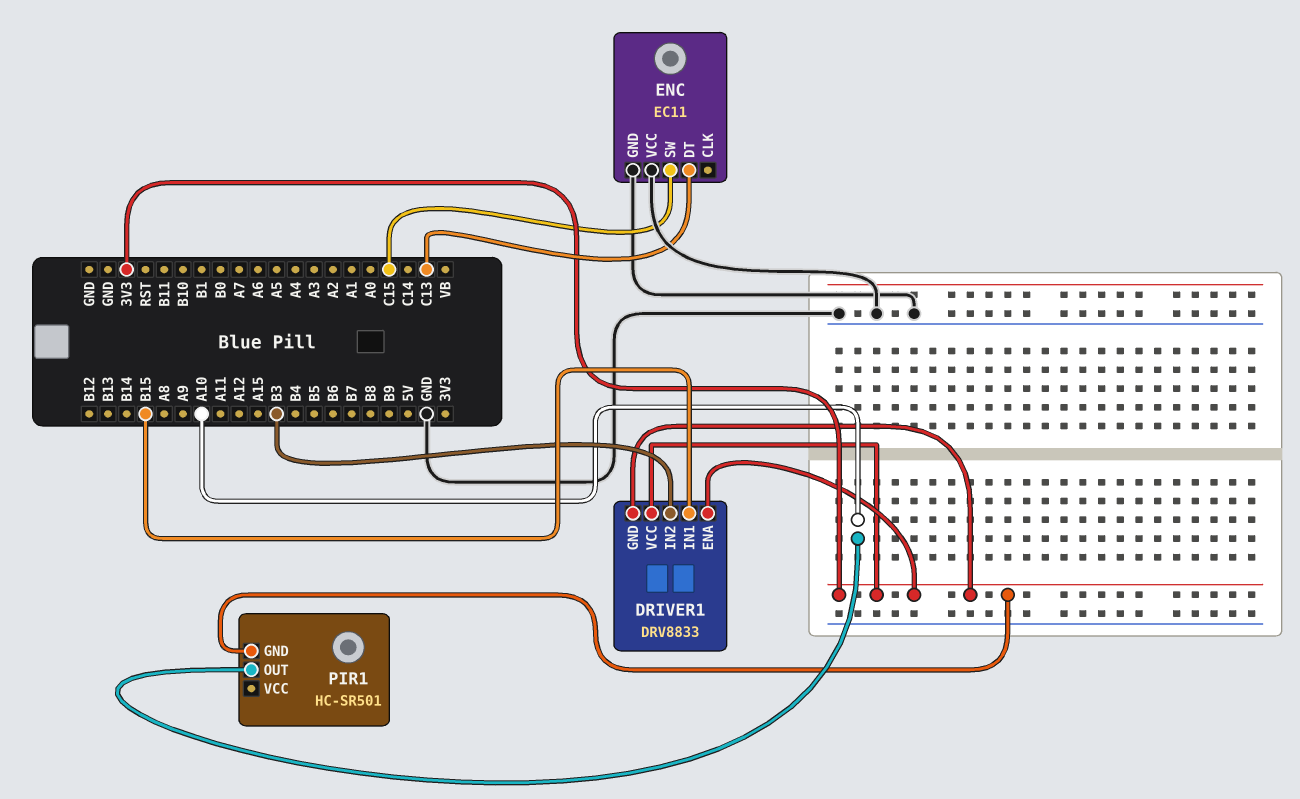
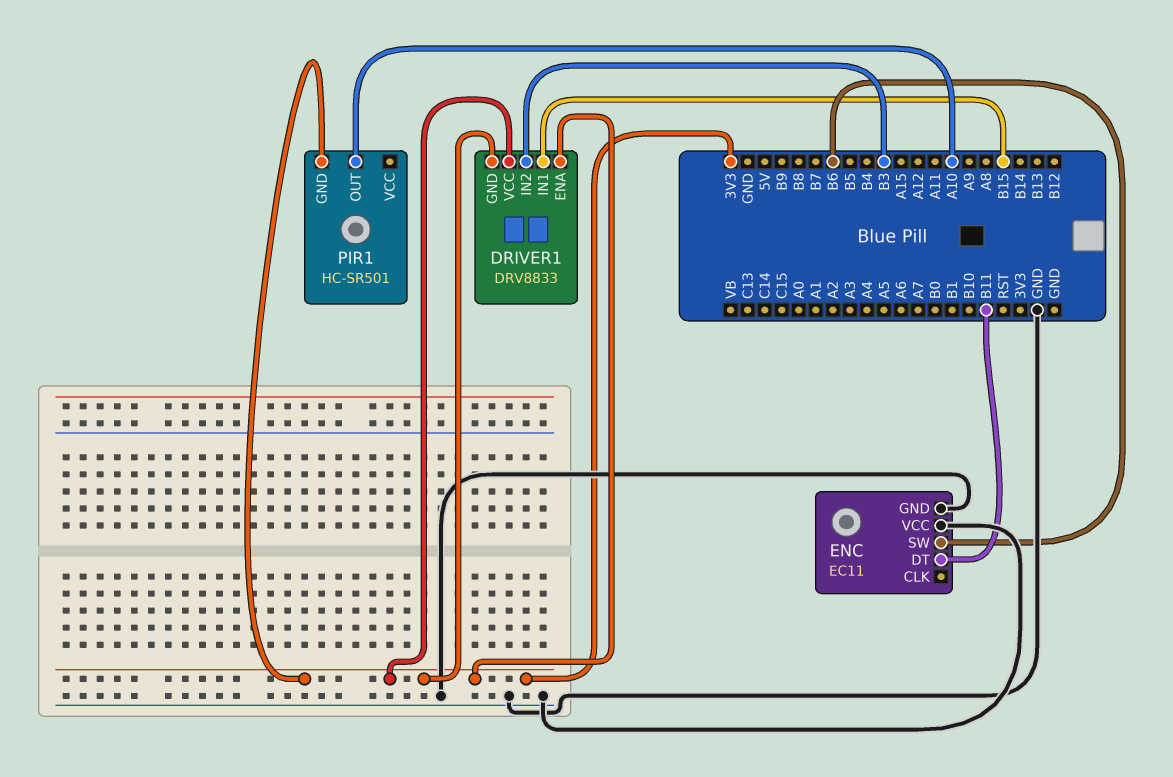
ENC pin DT: C13 -> B11
ENC pin SW: C15 -> B6

